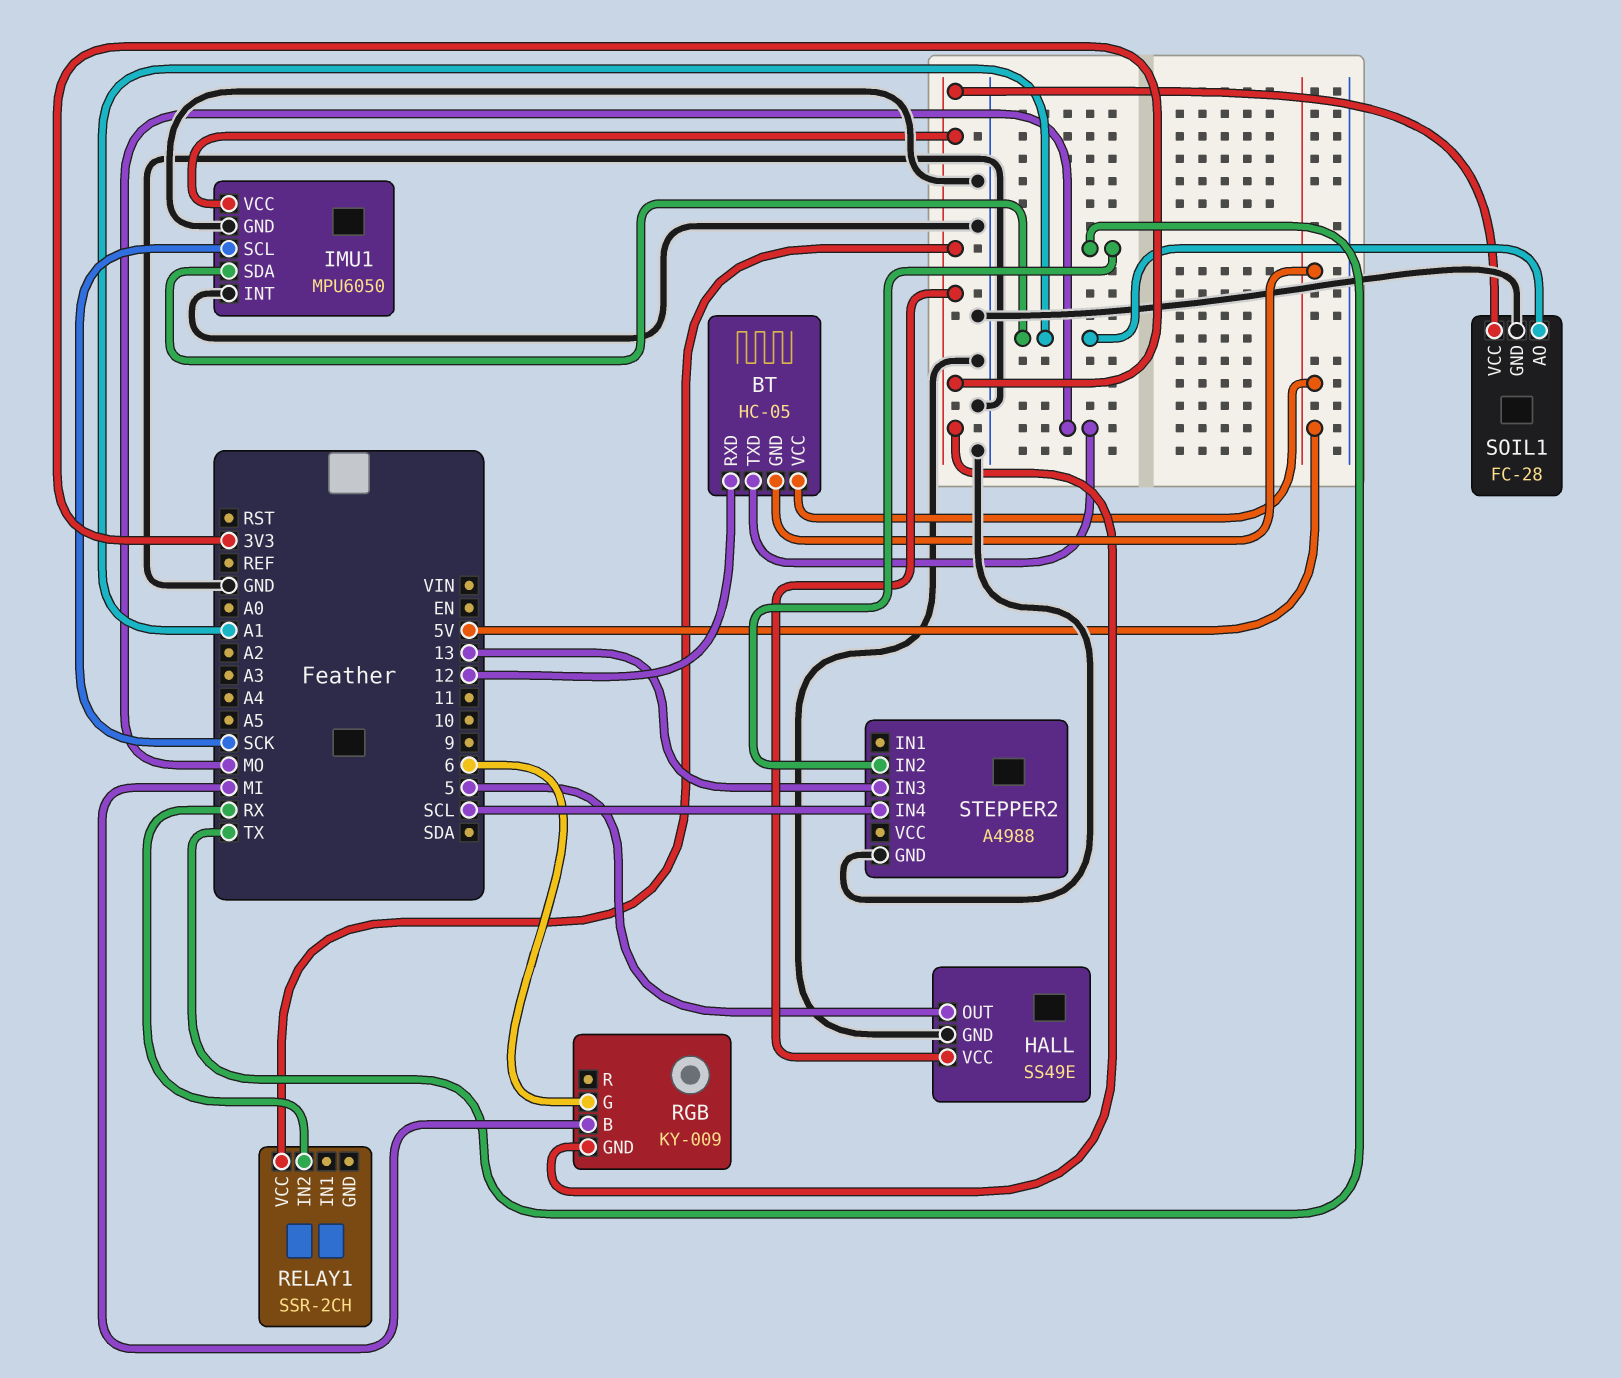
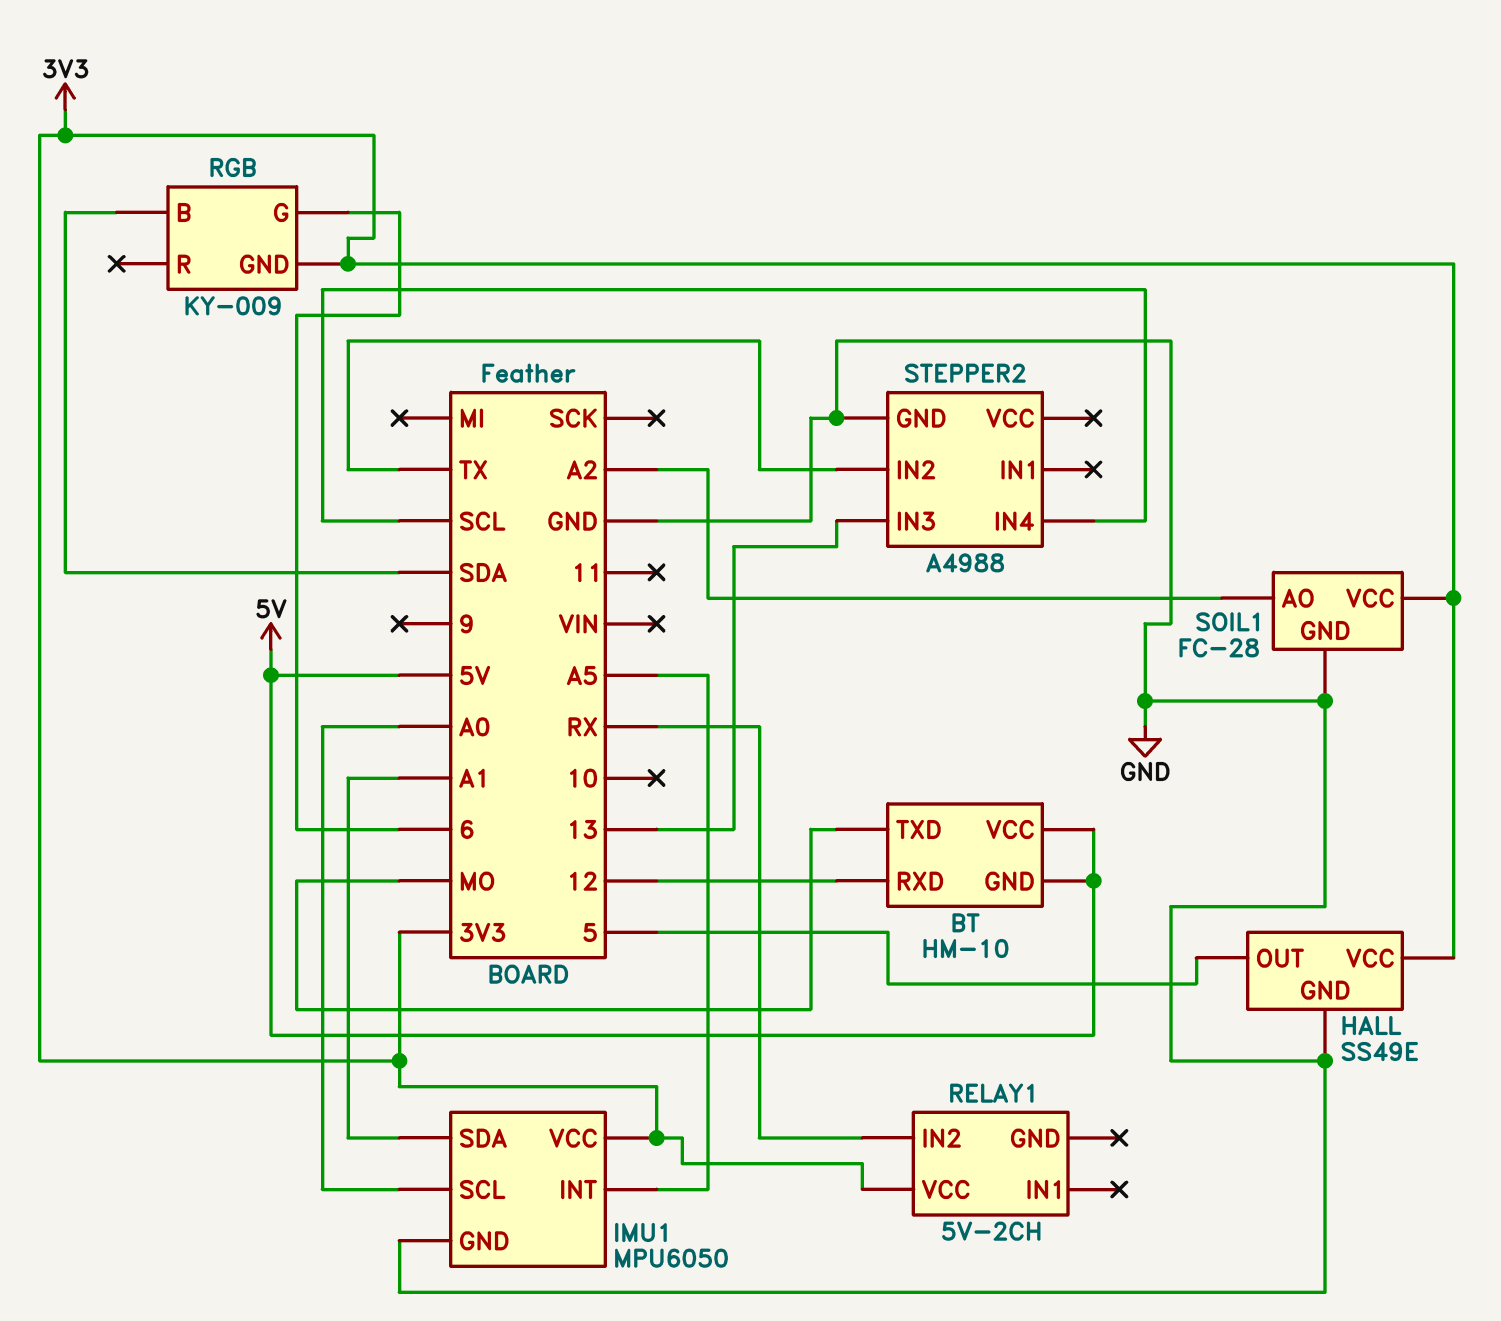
BT: HC-05 -> HM-10
IMU1 pin INT: GND -> A5
IMU1 pin SCL: SCK -> A0
RELAY1: SSR-2CH -> 5V-2CH
RGB pin B: MI -> SDA
SOIL1 pin AO: A1 -> A2

